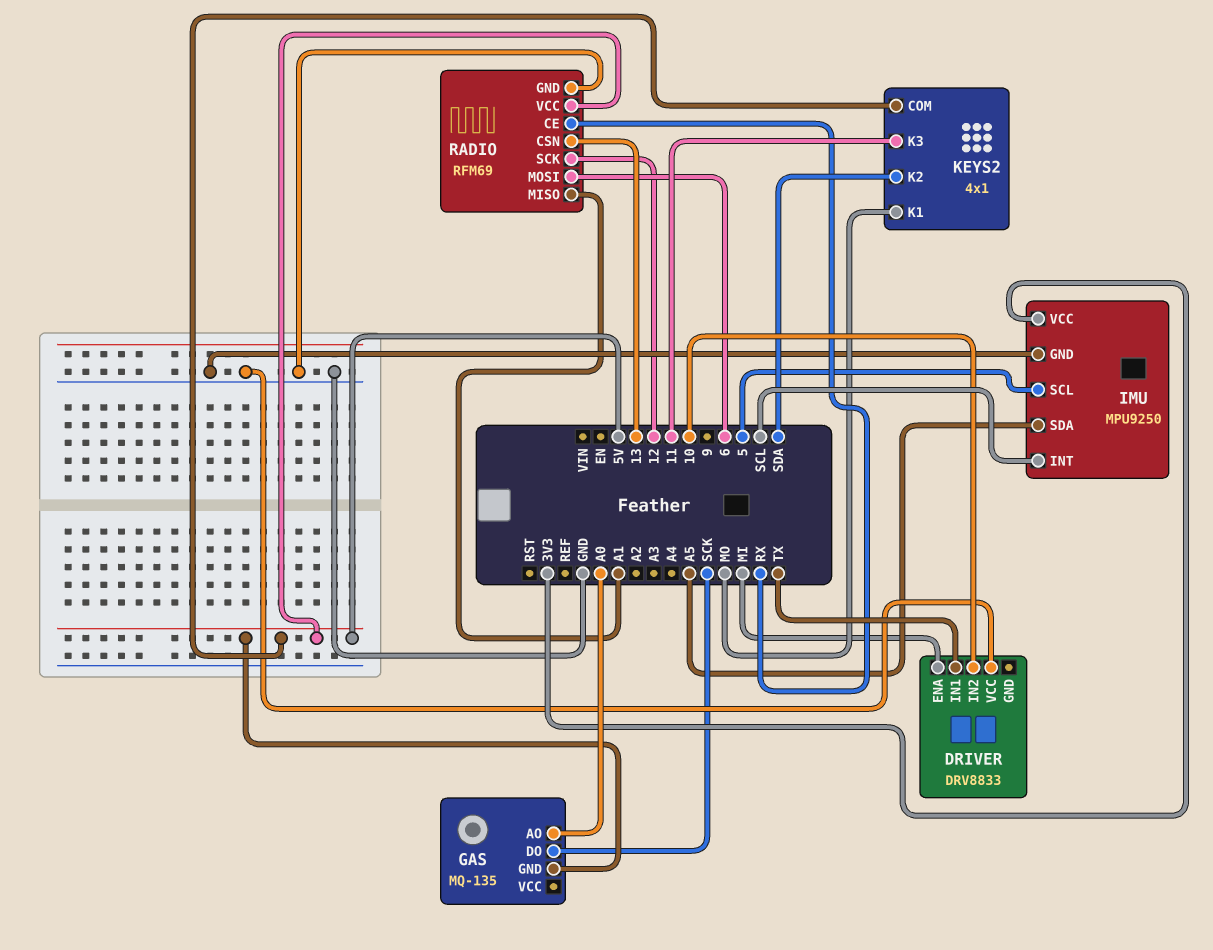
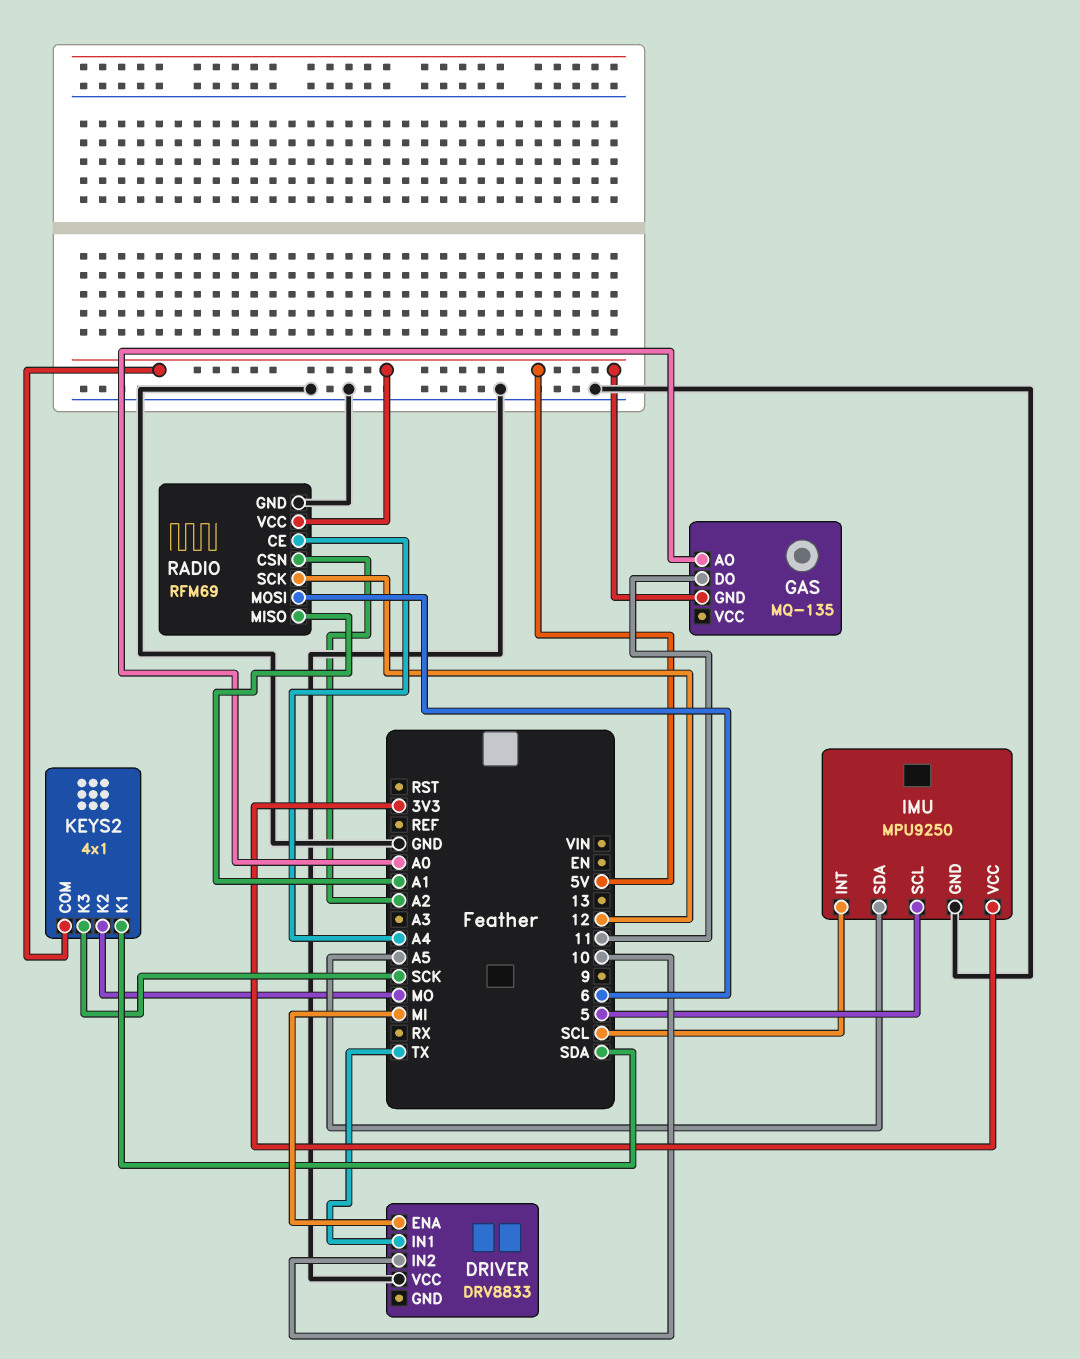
GAS pin DO: SCK -> 11
KEYS2 pin K1: MO -> SDA
KEYS2 pin K2: SDA -> MO
KEYS2 pin K3: 11 -> SCK
RADIO pin CE: RX -> A4
RADIO pin CSN: 13 -> A2

